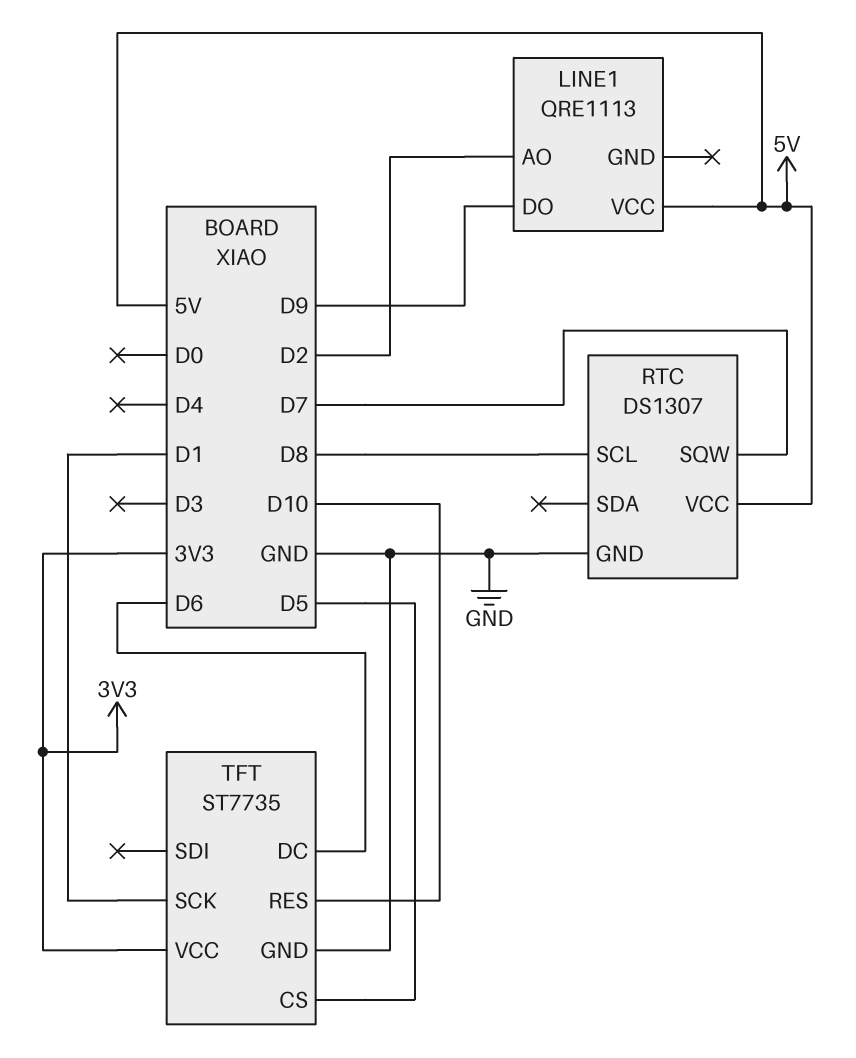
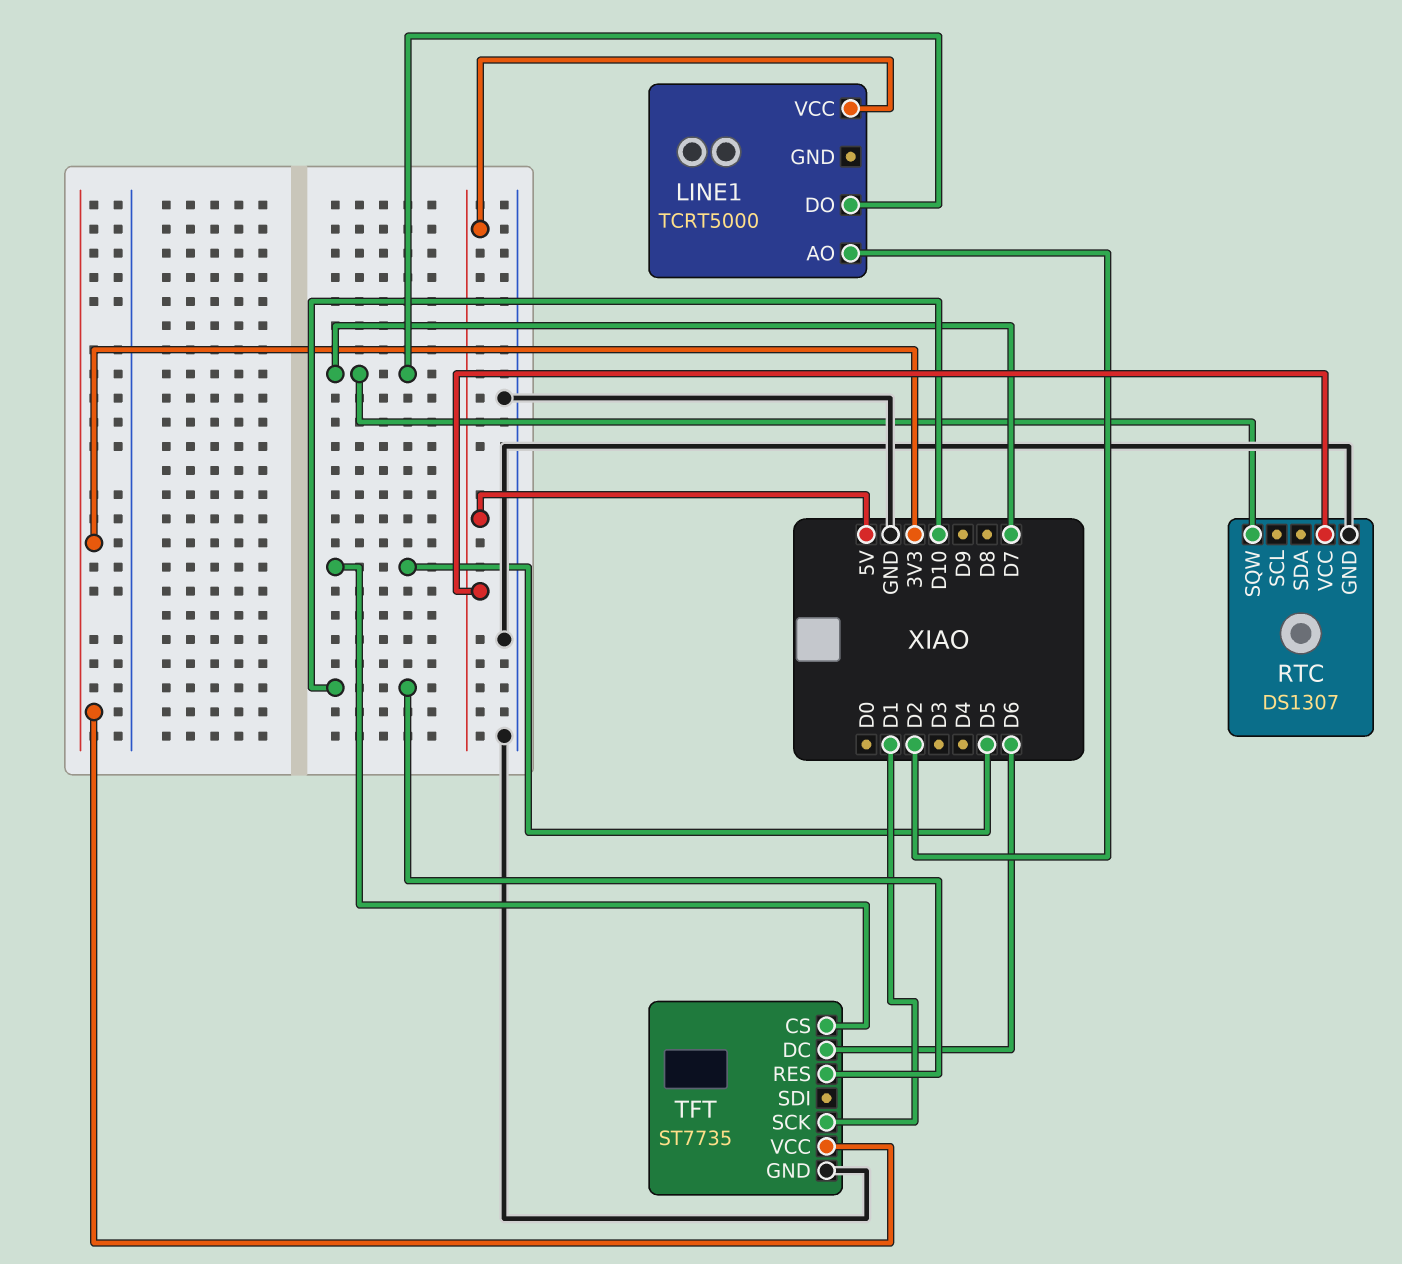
LINE1: QRE1113 -> TCRT5000
LINE1 pin DO: D9 -> D7
RTC pin SCL: D8 -> none

